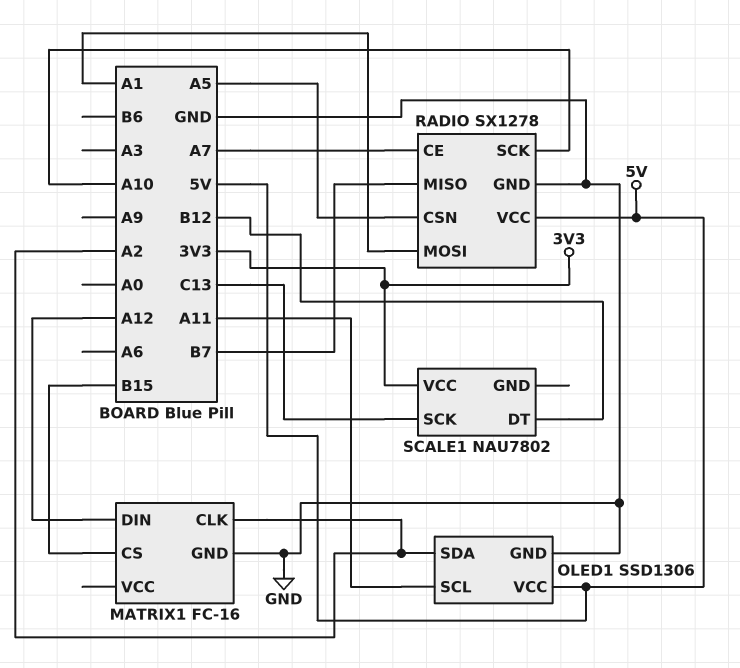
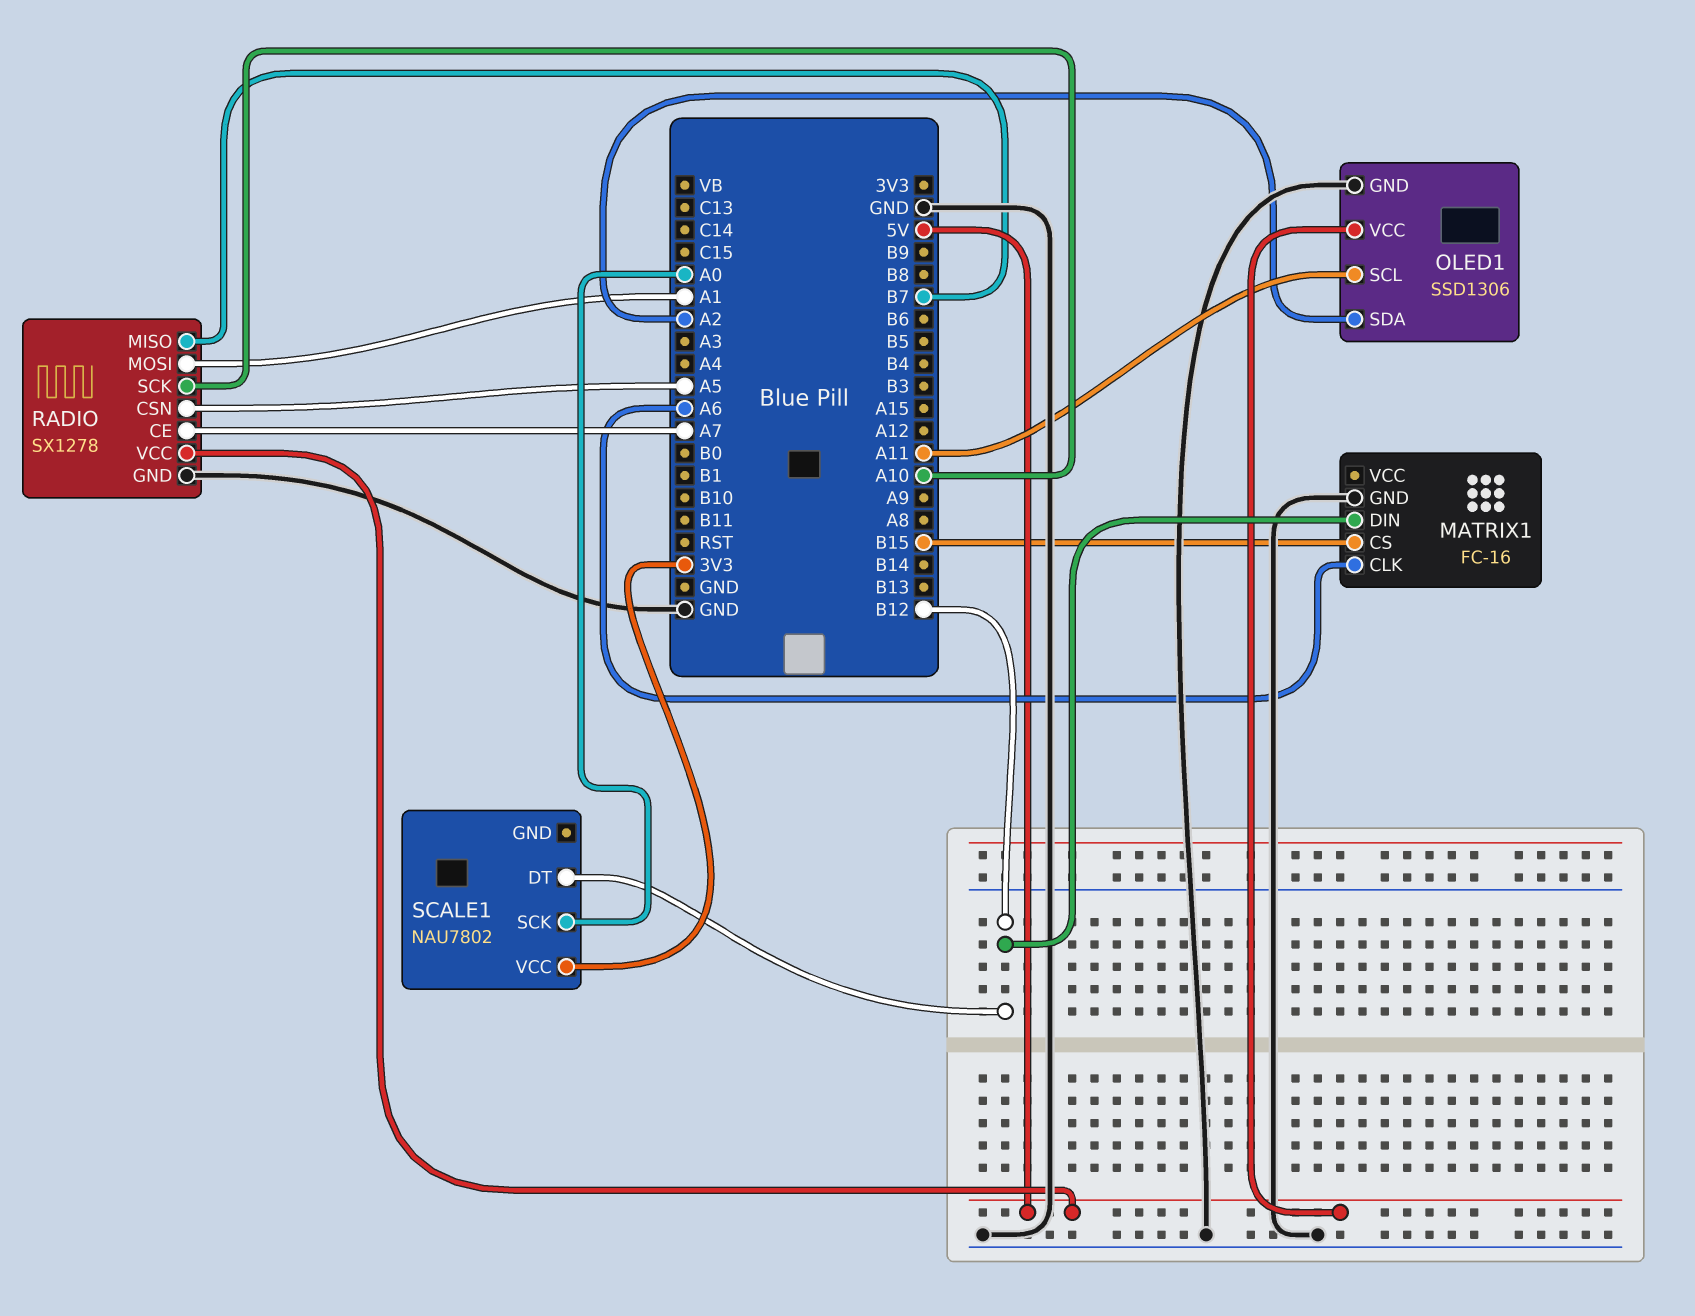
MATRIX1 pin CLK: A2 -> A6
MATRIX1 pin DIN: A12 -> B12
SCALE1 pin SCK: C13 -> A0

